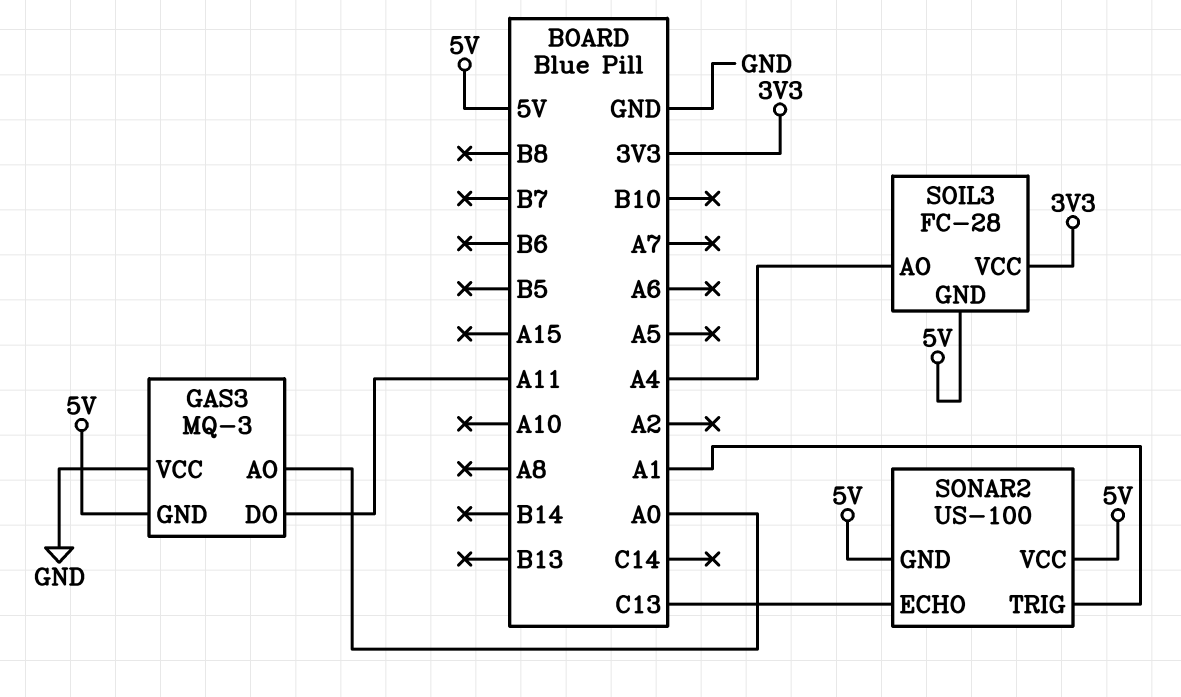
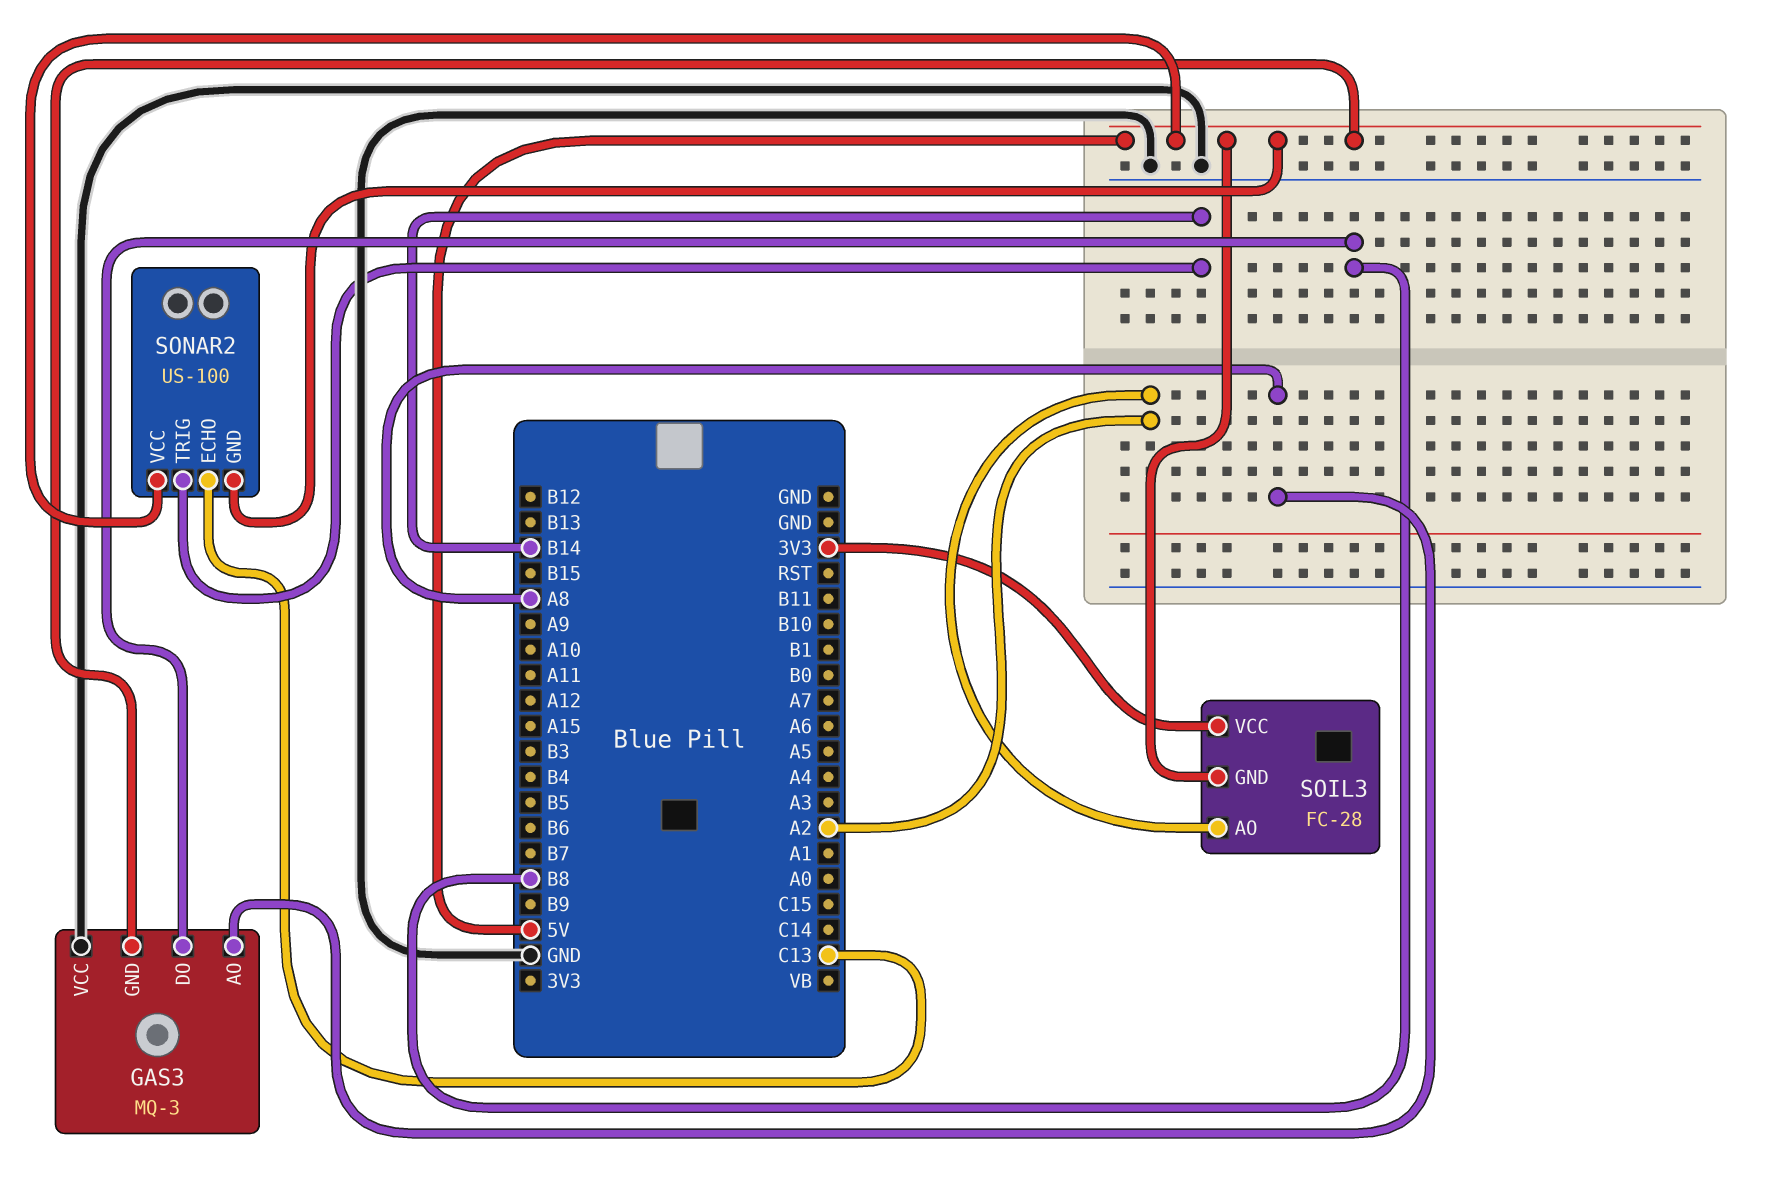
GAS3 pin AO: A0 -> A8
GAS3 pin DO: A11 -> B8
SOIL3 pin AO: A4 -> A2
SONAR2 pin TRIG: A1 -> B14

